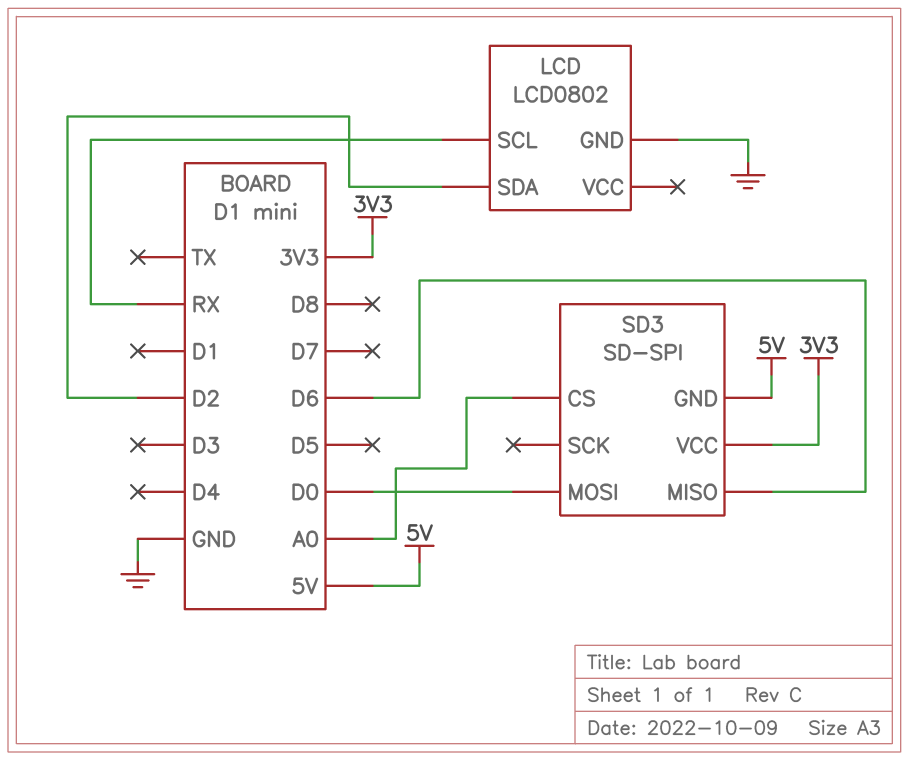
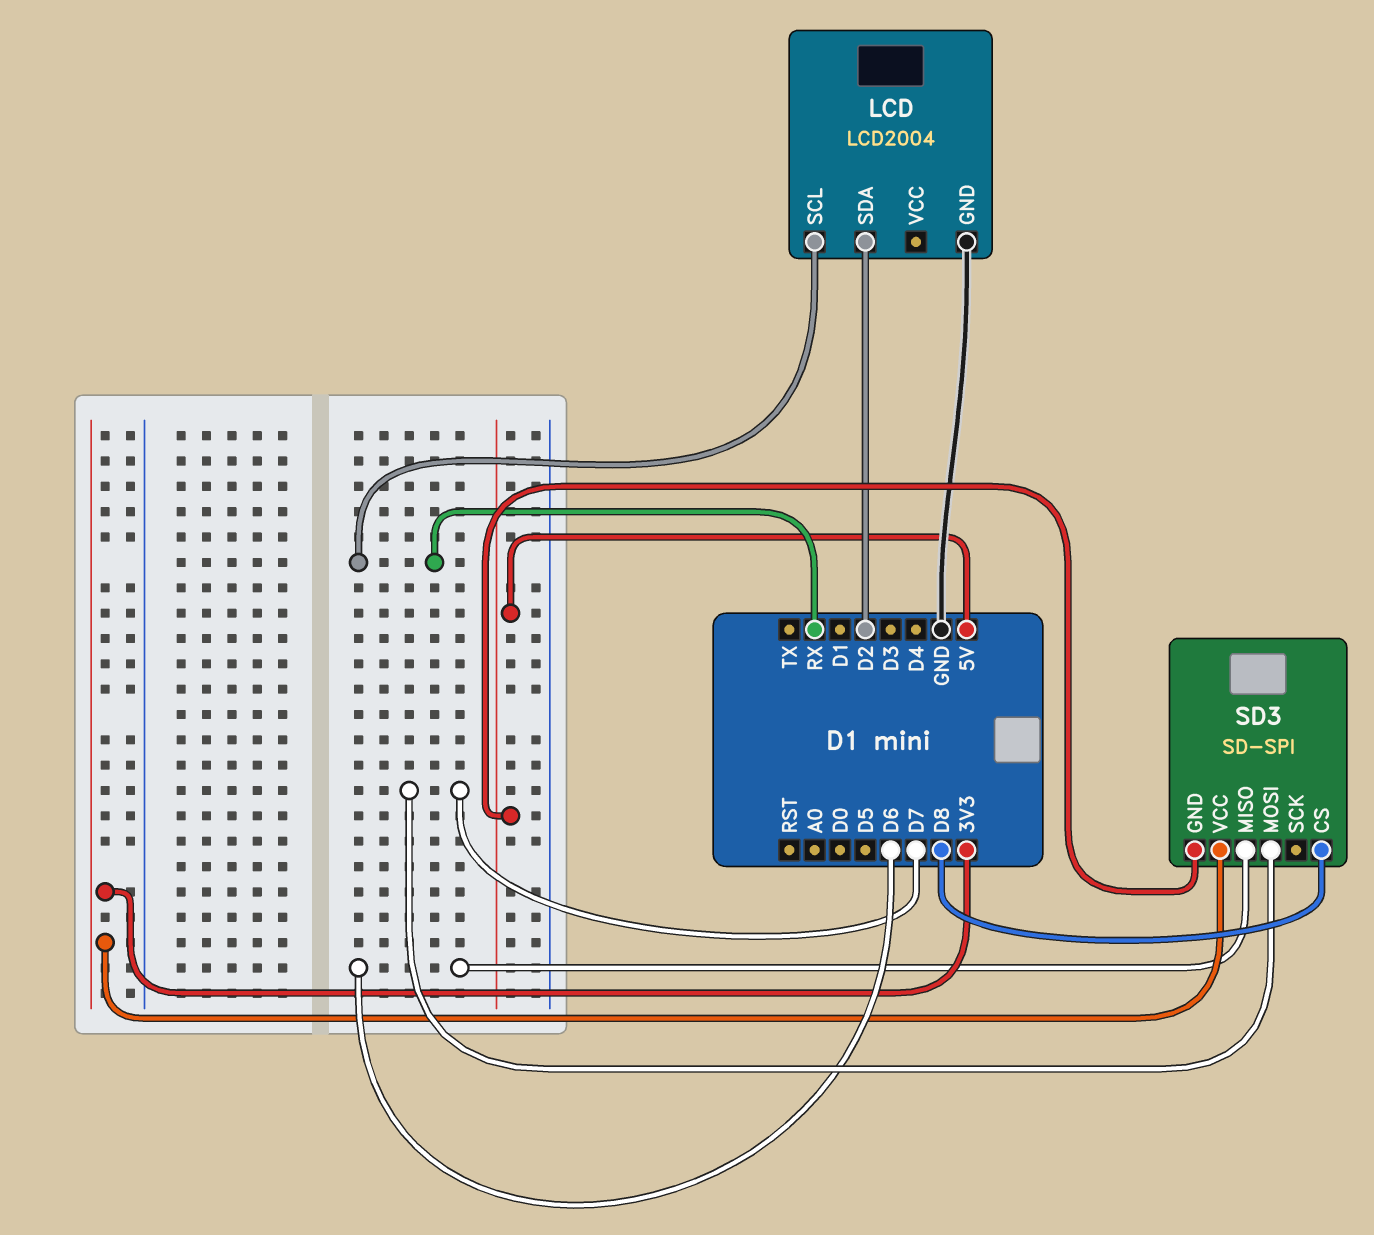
LCD: LCD0802 -> LCD2004
SD3 pin CS: A0 -> D8
SD3 pin MOSI: D0 -> D7

